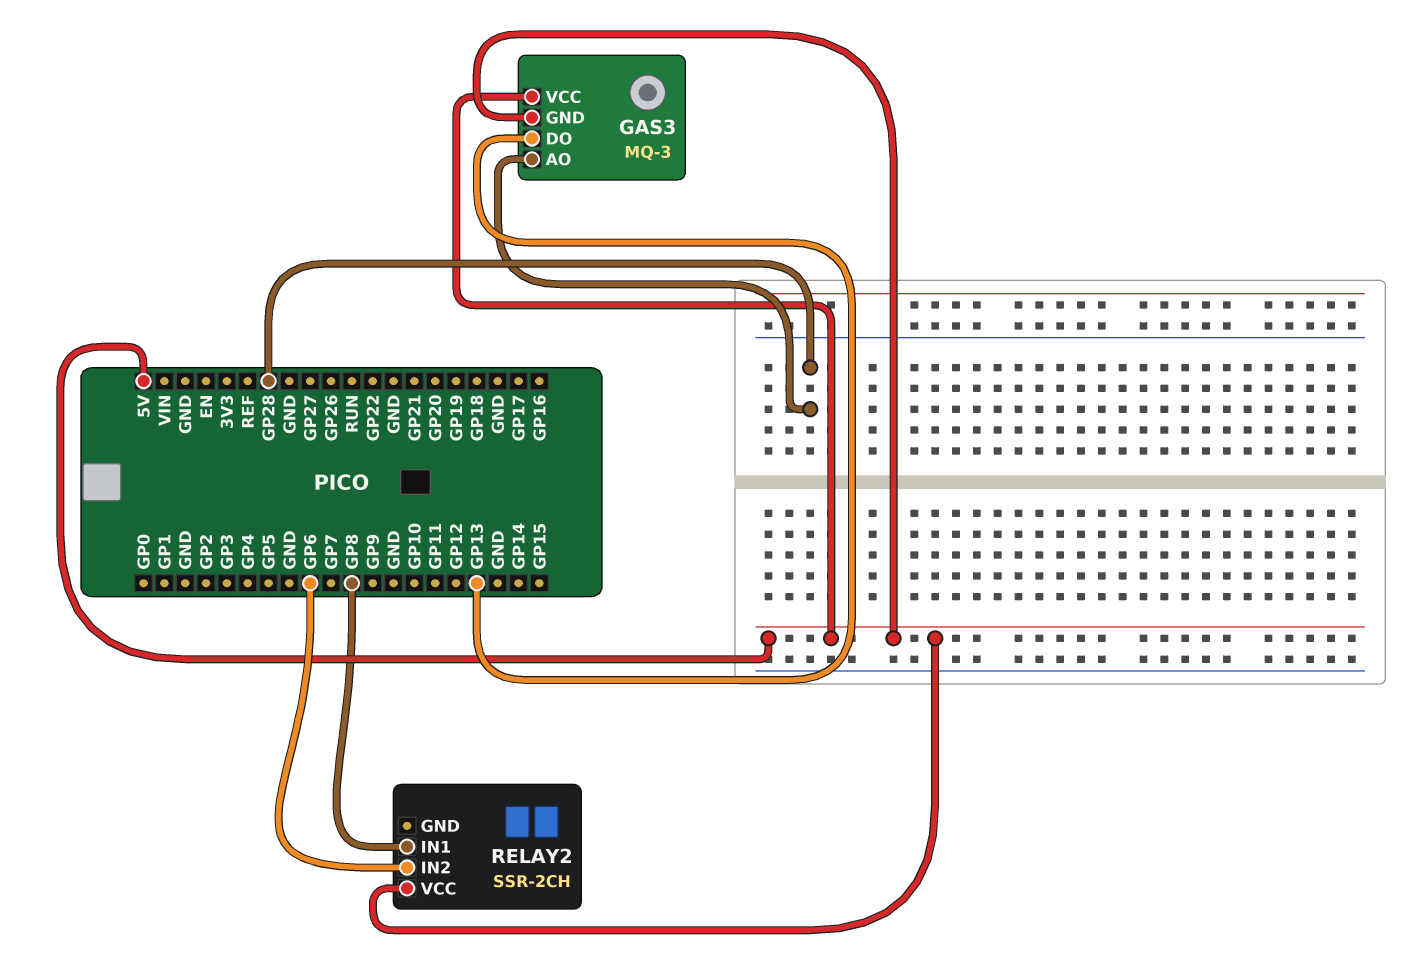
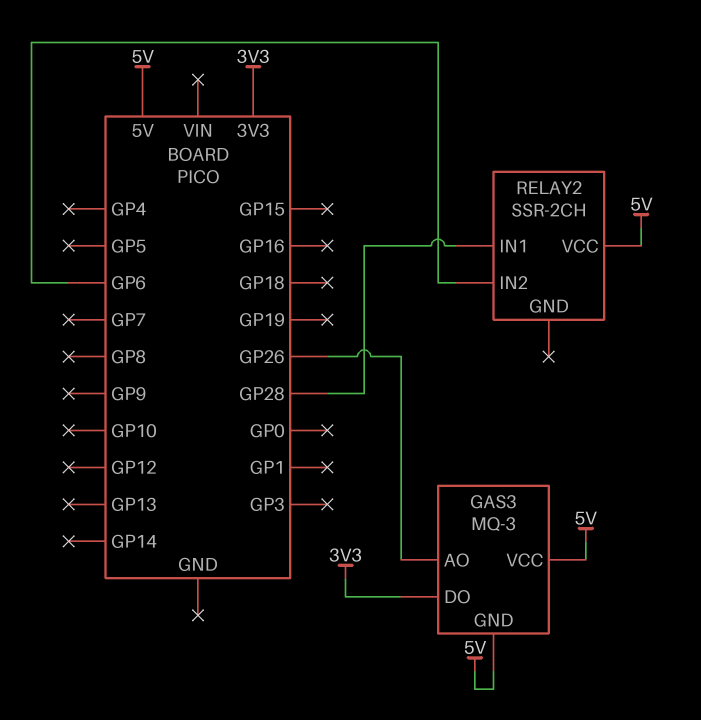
GAS3 pin AO: GP28 -> GP26
GAS3 pin DO: GP13 -> 3V3
RELAY2 pin IN1: GP8 -> GP28

